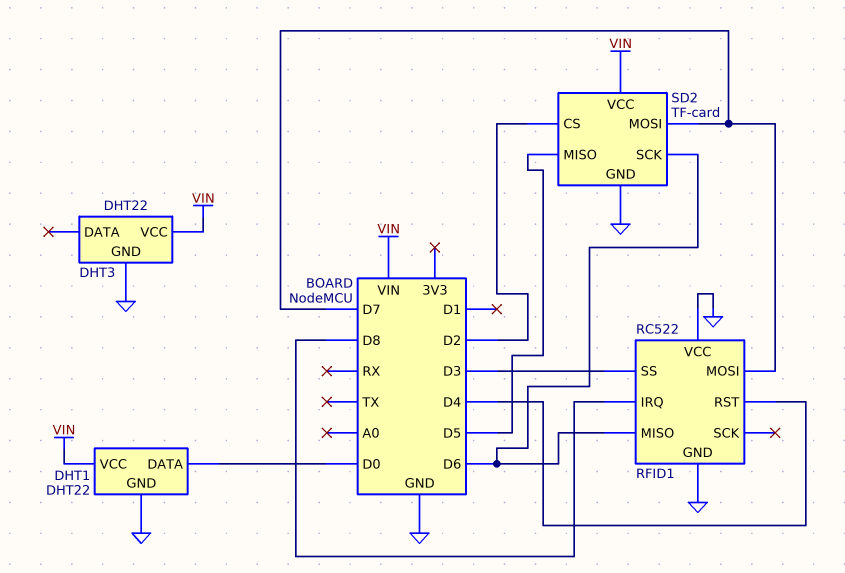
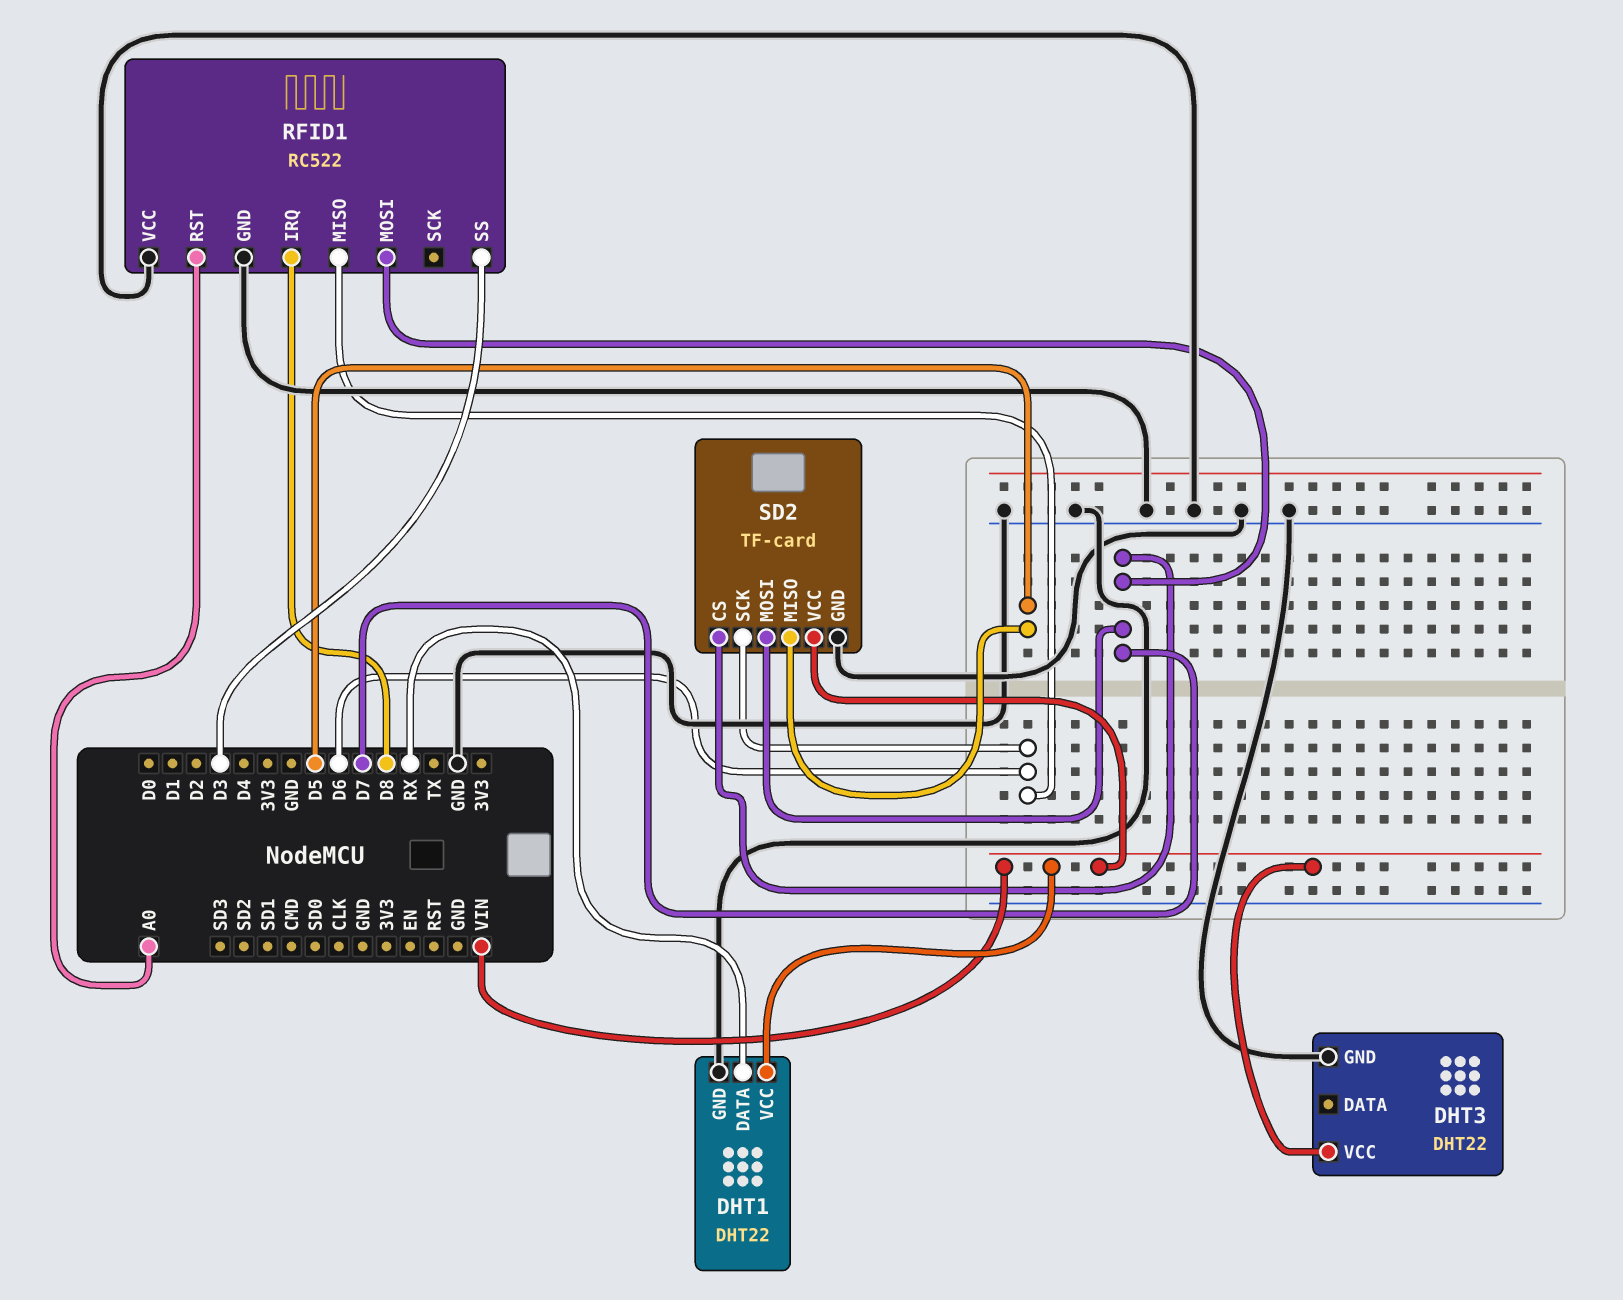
DHT1 pin DATA: D0 -> RX
RFID1 pin RST: D4 -> A0
SD2 pin CS: D2 -> D7

